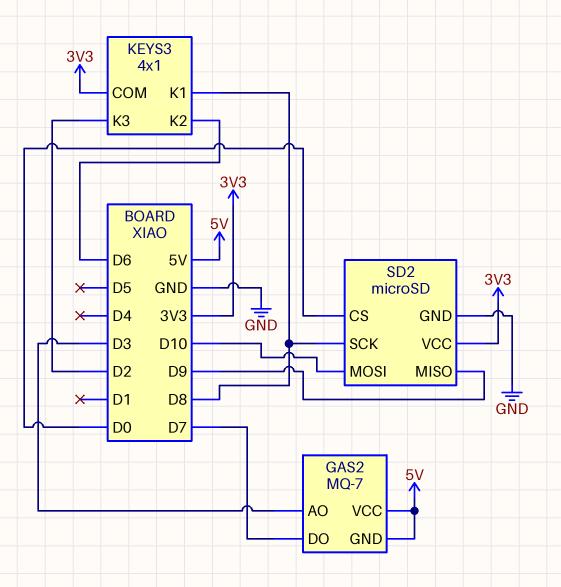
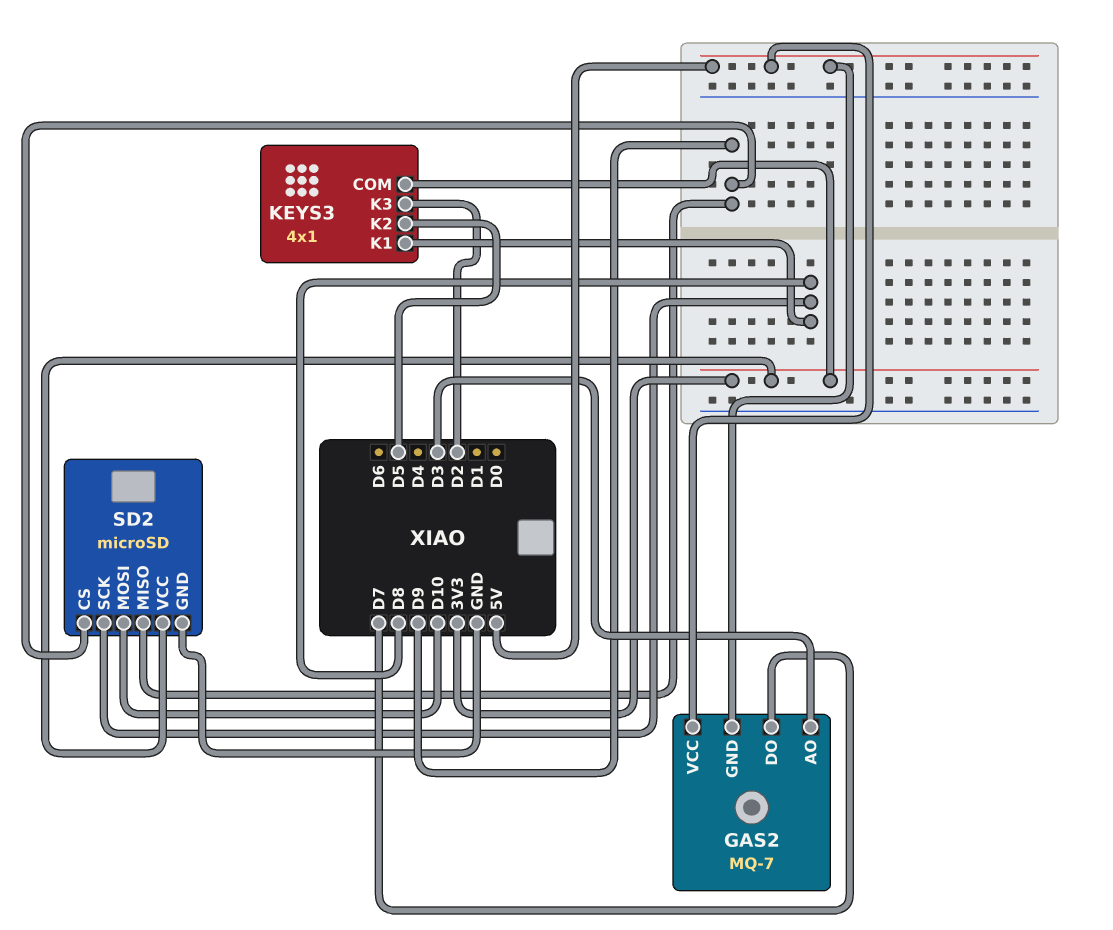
KEYS3 pin K2: D6 -> D5
SD2 pin CS: D0 -> D9

